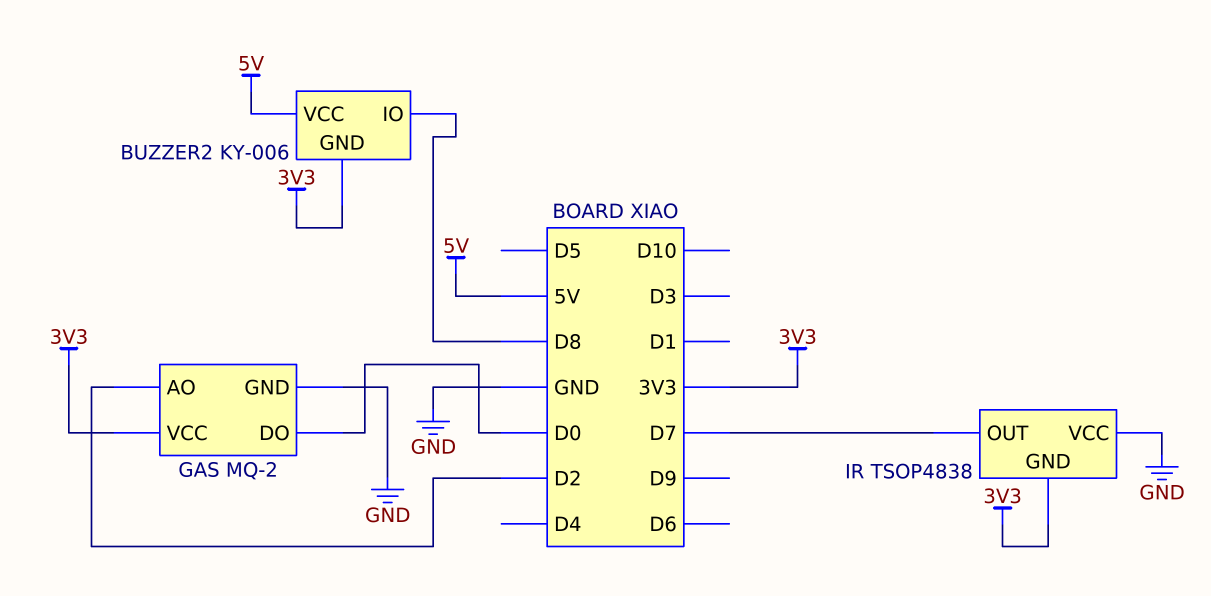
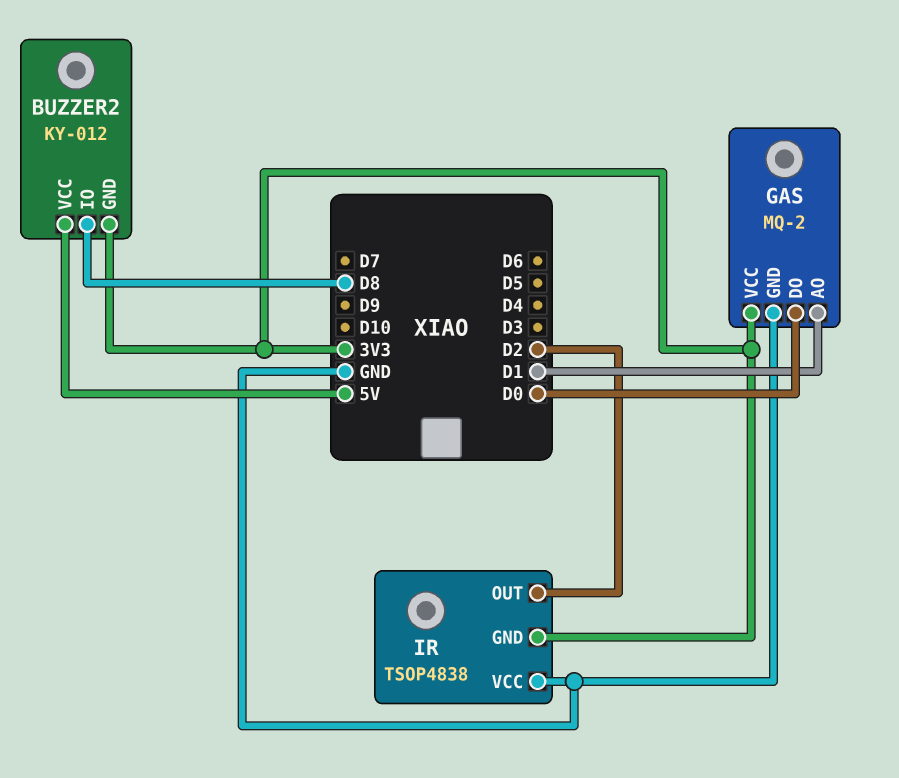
BUZZER2: KY-006 -> KY-012
GAS pin AO: D2 -> D1
IR pin OUT: D7 -> D2

